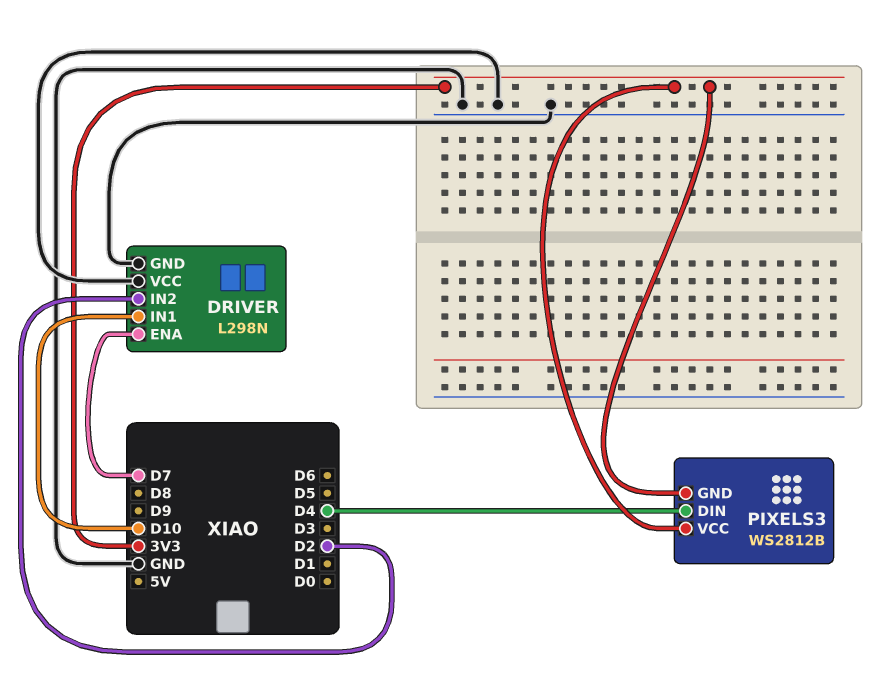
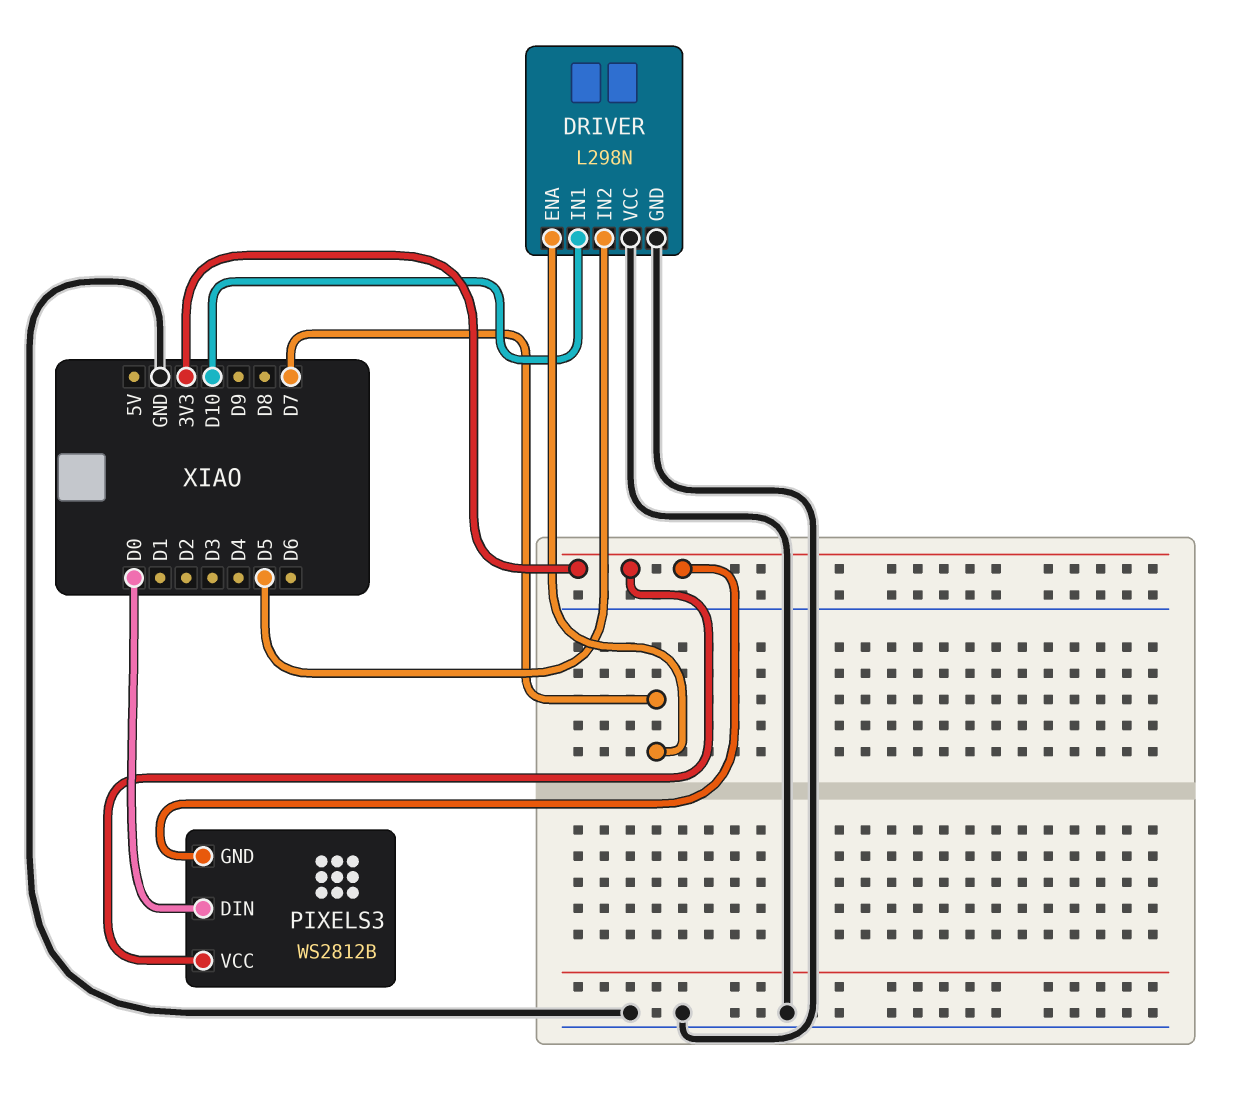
DRIVER pin IN2: D2 -> D5
PIXELS3 pin DIN: D4 -> D0

